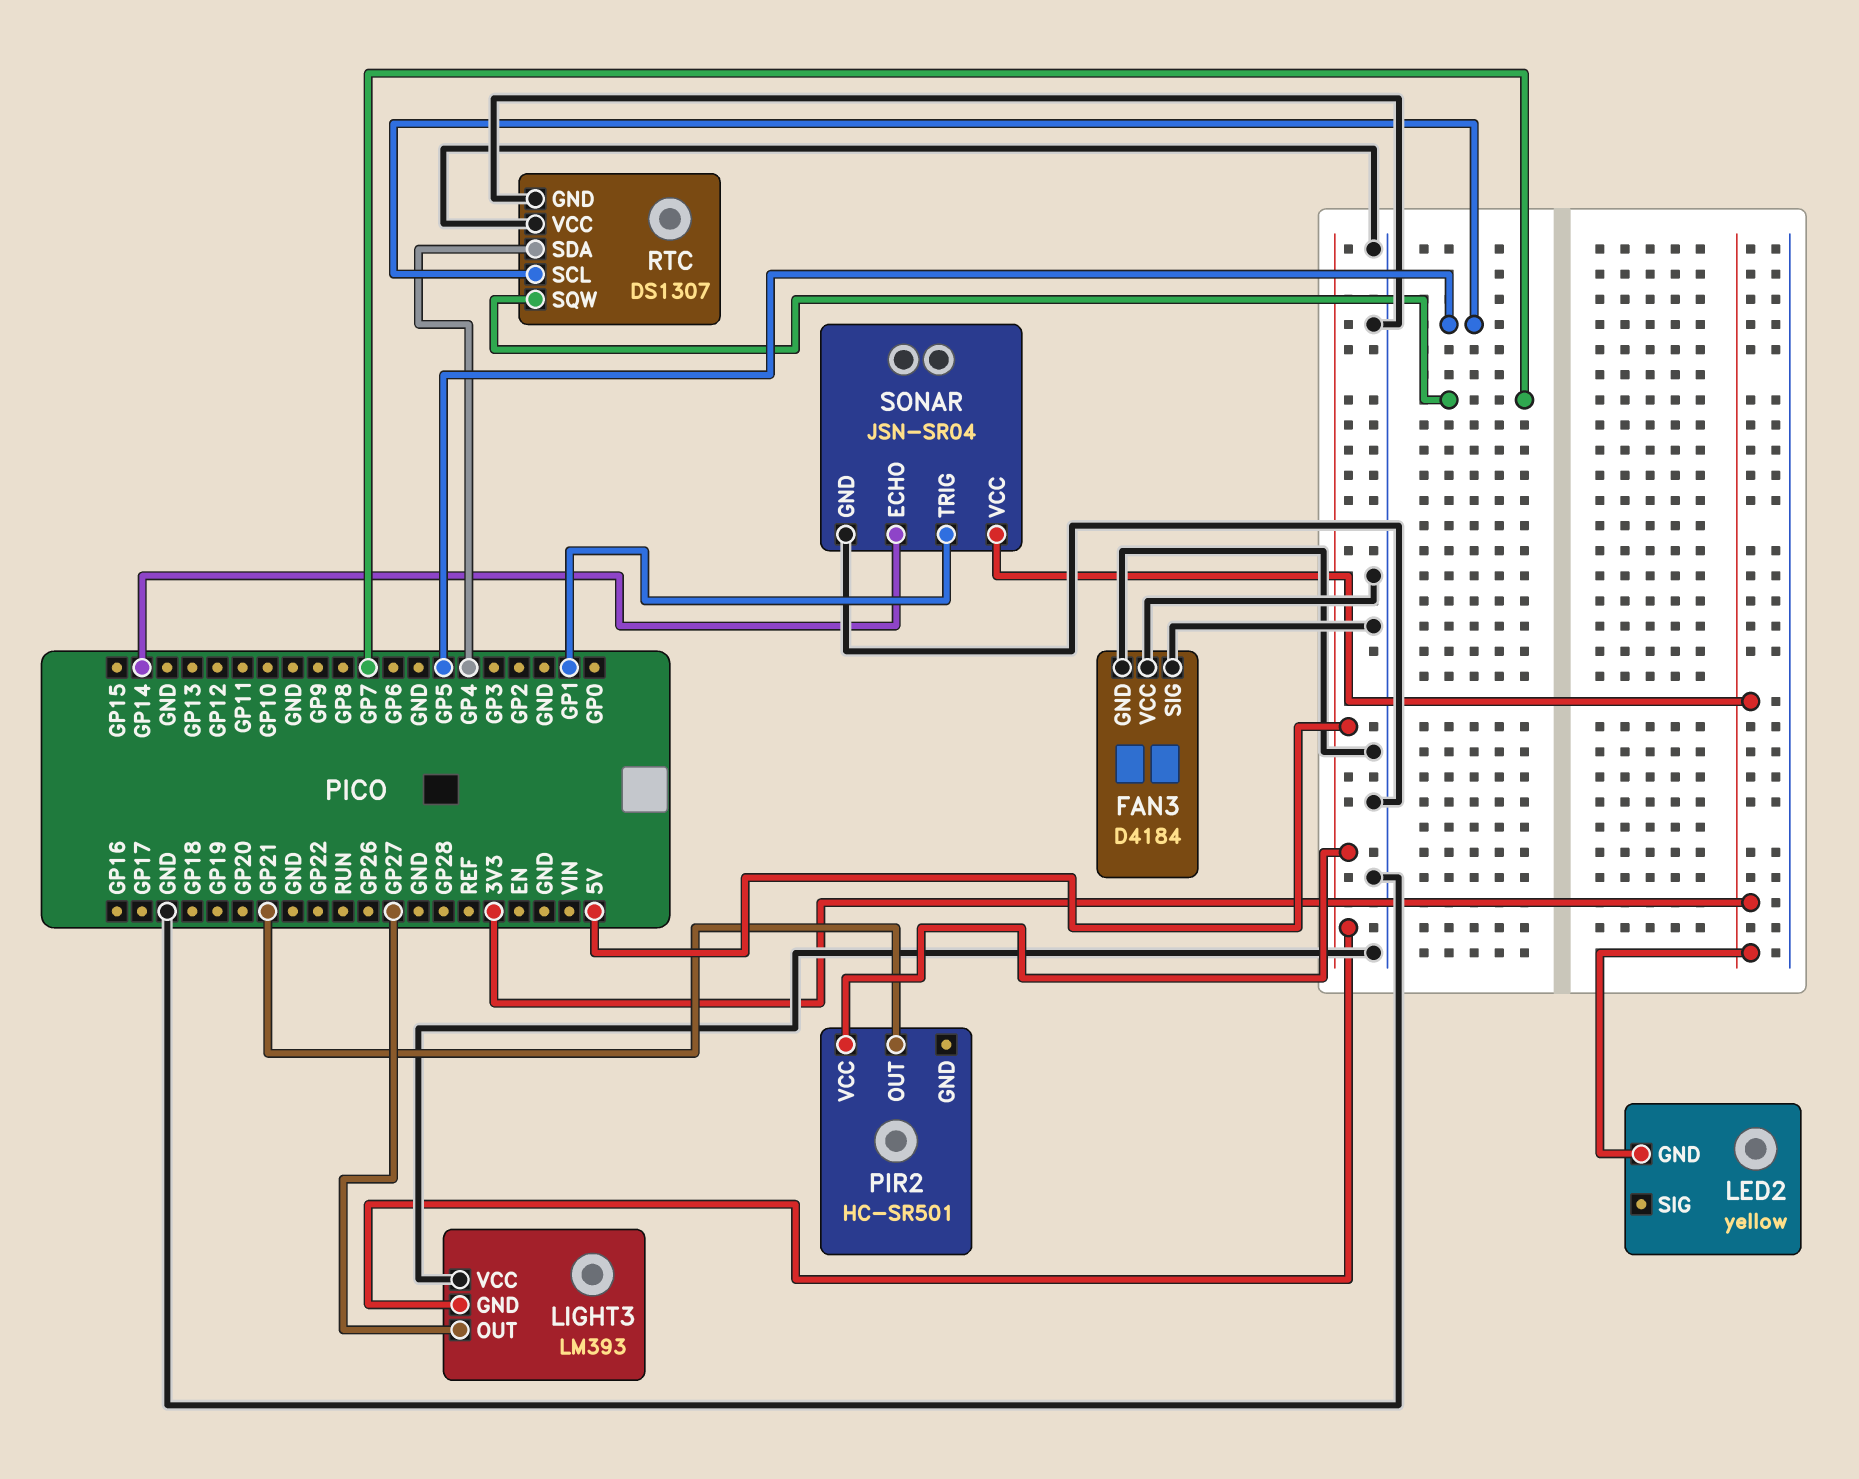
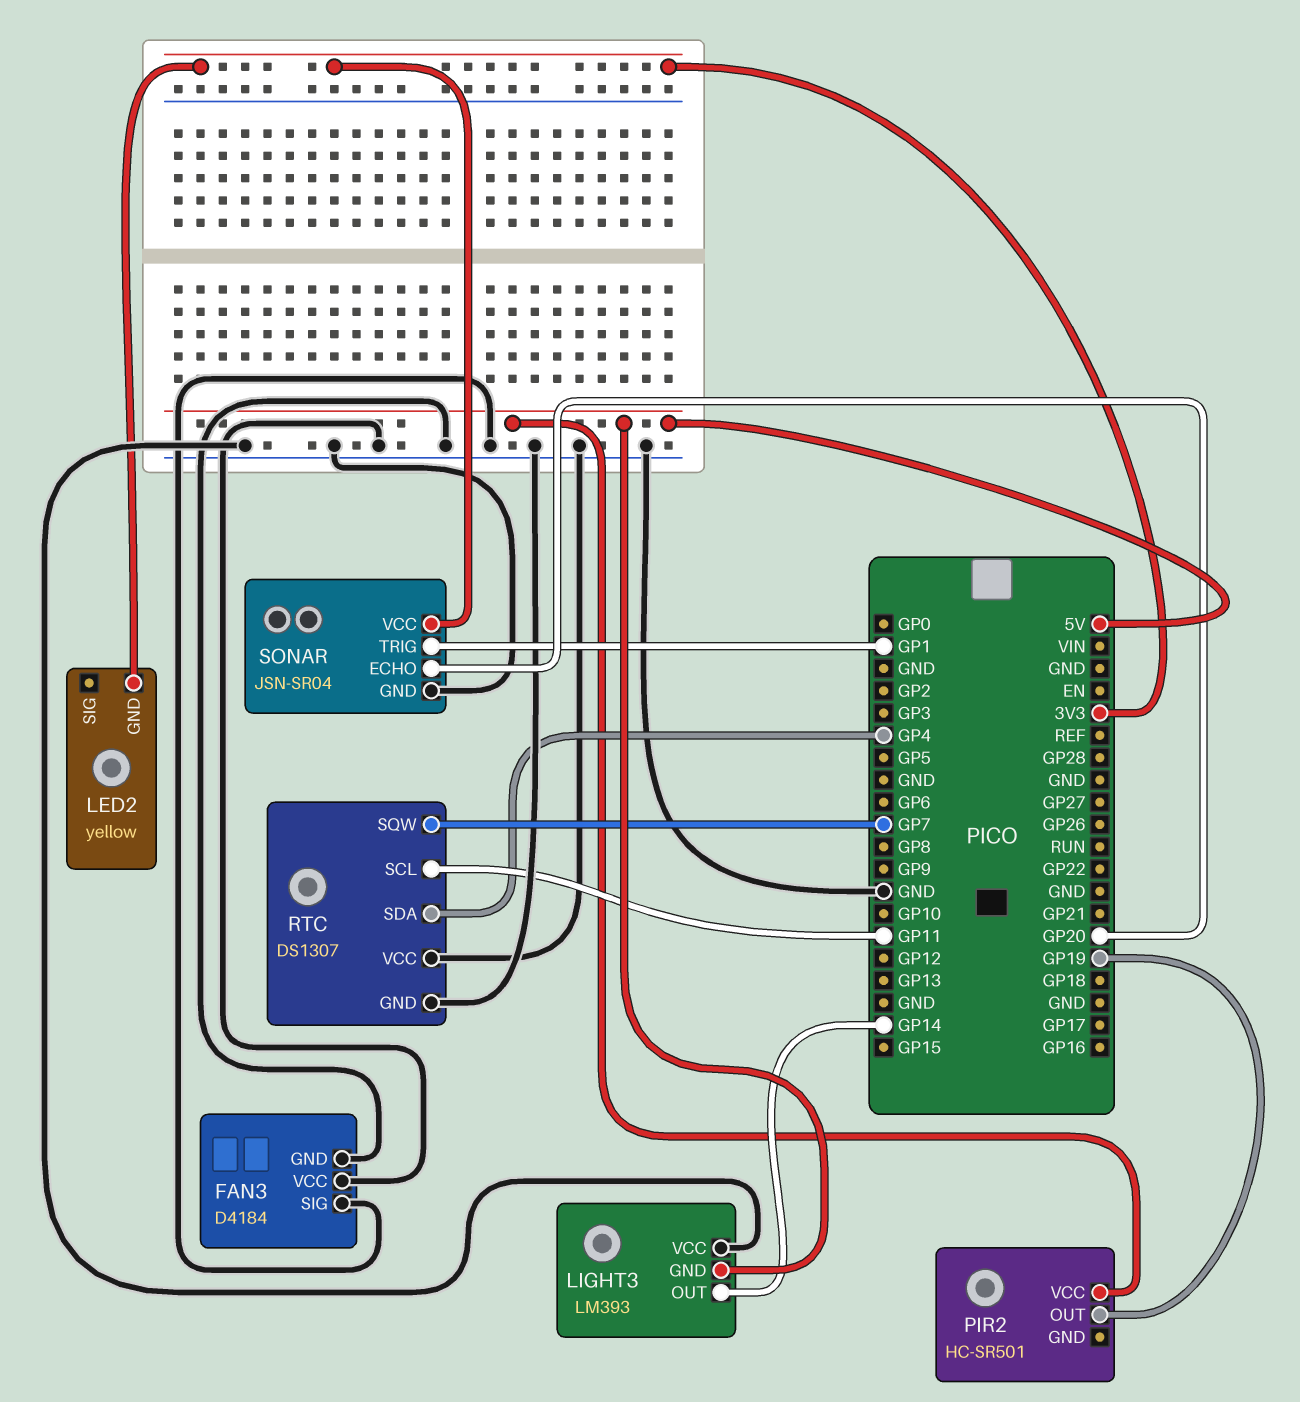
LIGHT3 pin OUT: GP27 -> GP14
PIR2 pin OUT: GP21 -> GP19
RTC pin SCL: GP5 -> GP11
SONAR pin ECHO: GP14 -> GP20

